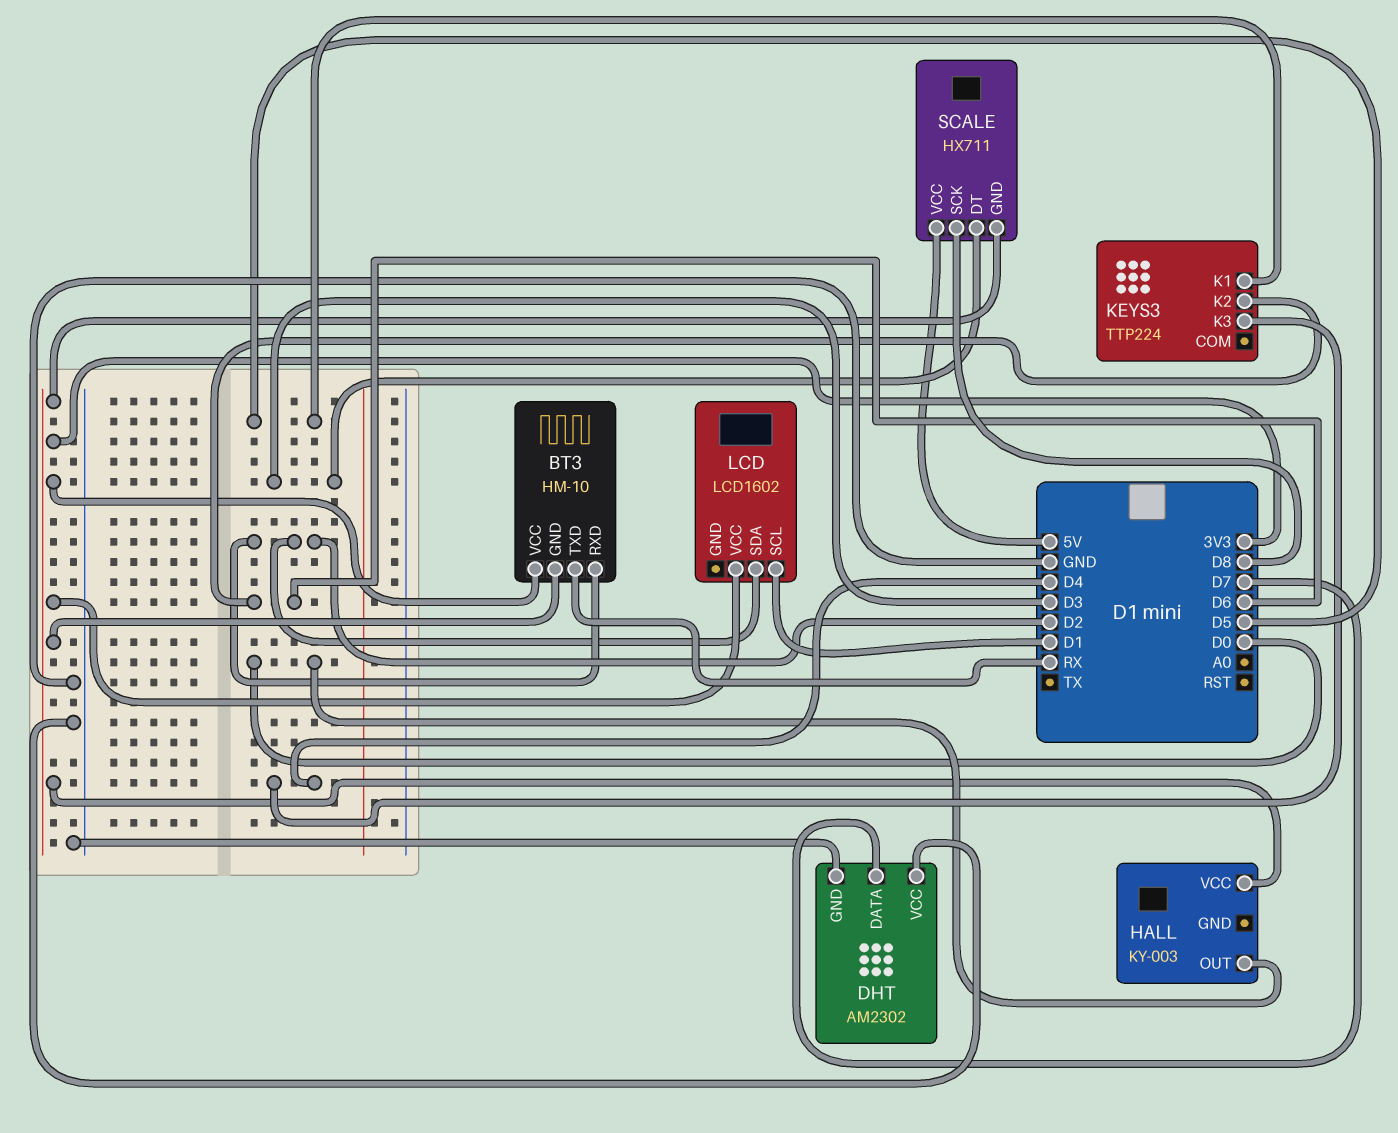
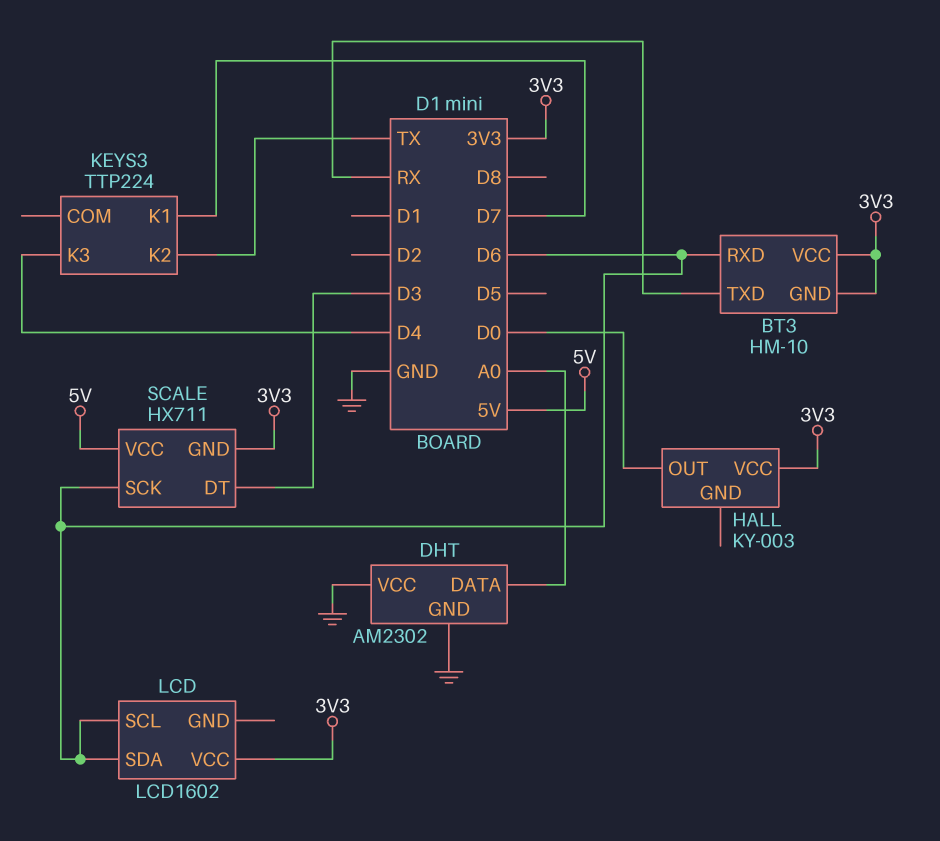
BT3 pin RXD: D2 -> D6
DHT pin DATA: D7 -> A0
KEYS3 pin K1: D5 -> D7
KEYS3 pin K2: D6 -> TX
LCD pin SCL: D1 -> D6
LCD pin SDA: D2 -> D6
SCALE pin SCK: D8 -> D6

